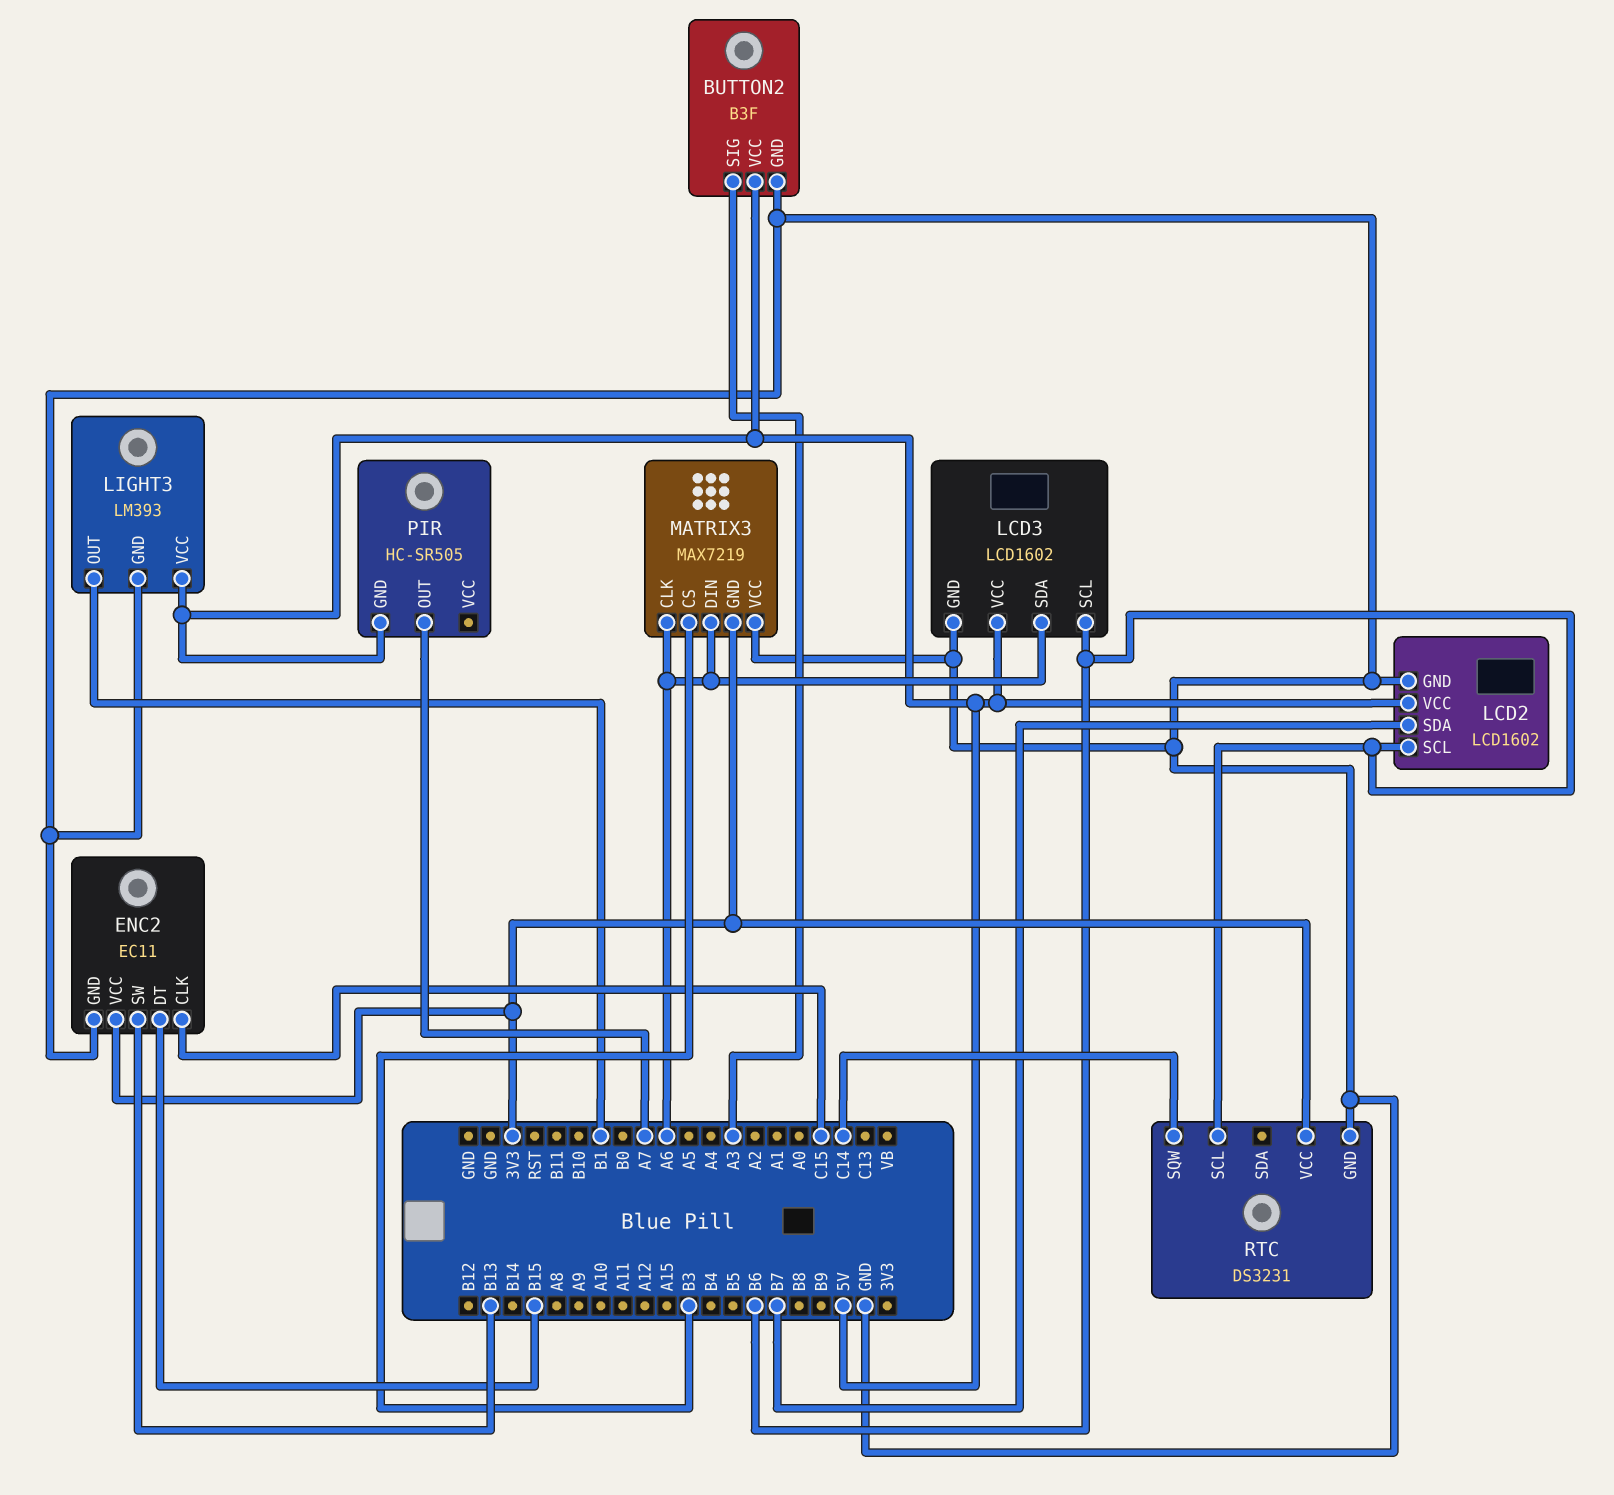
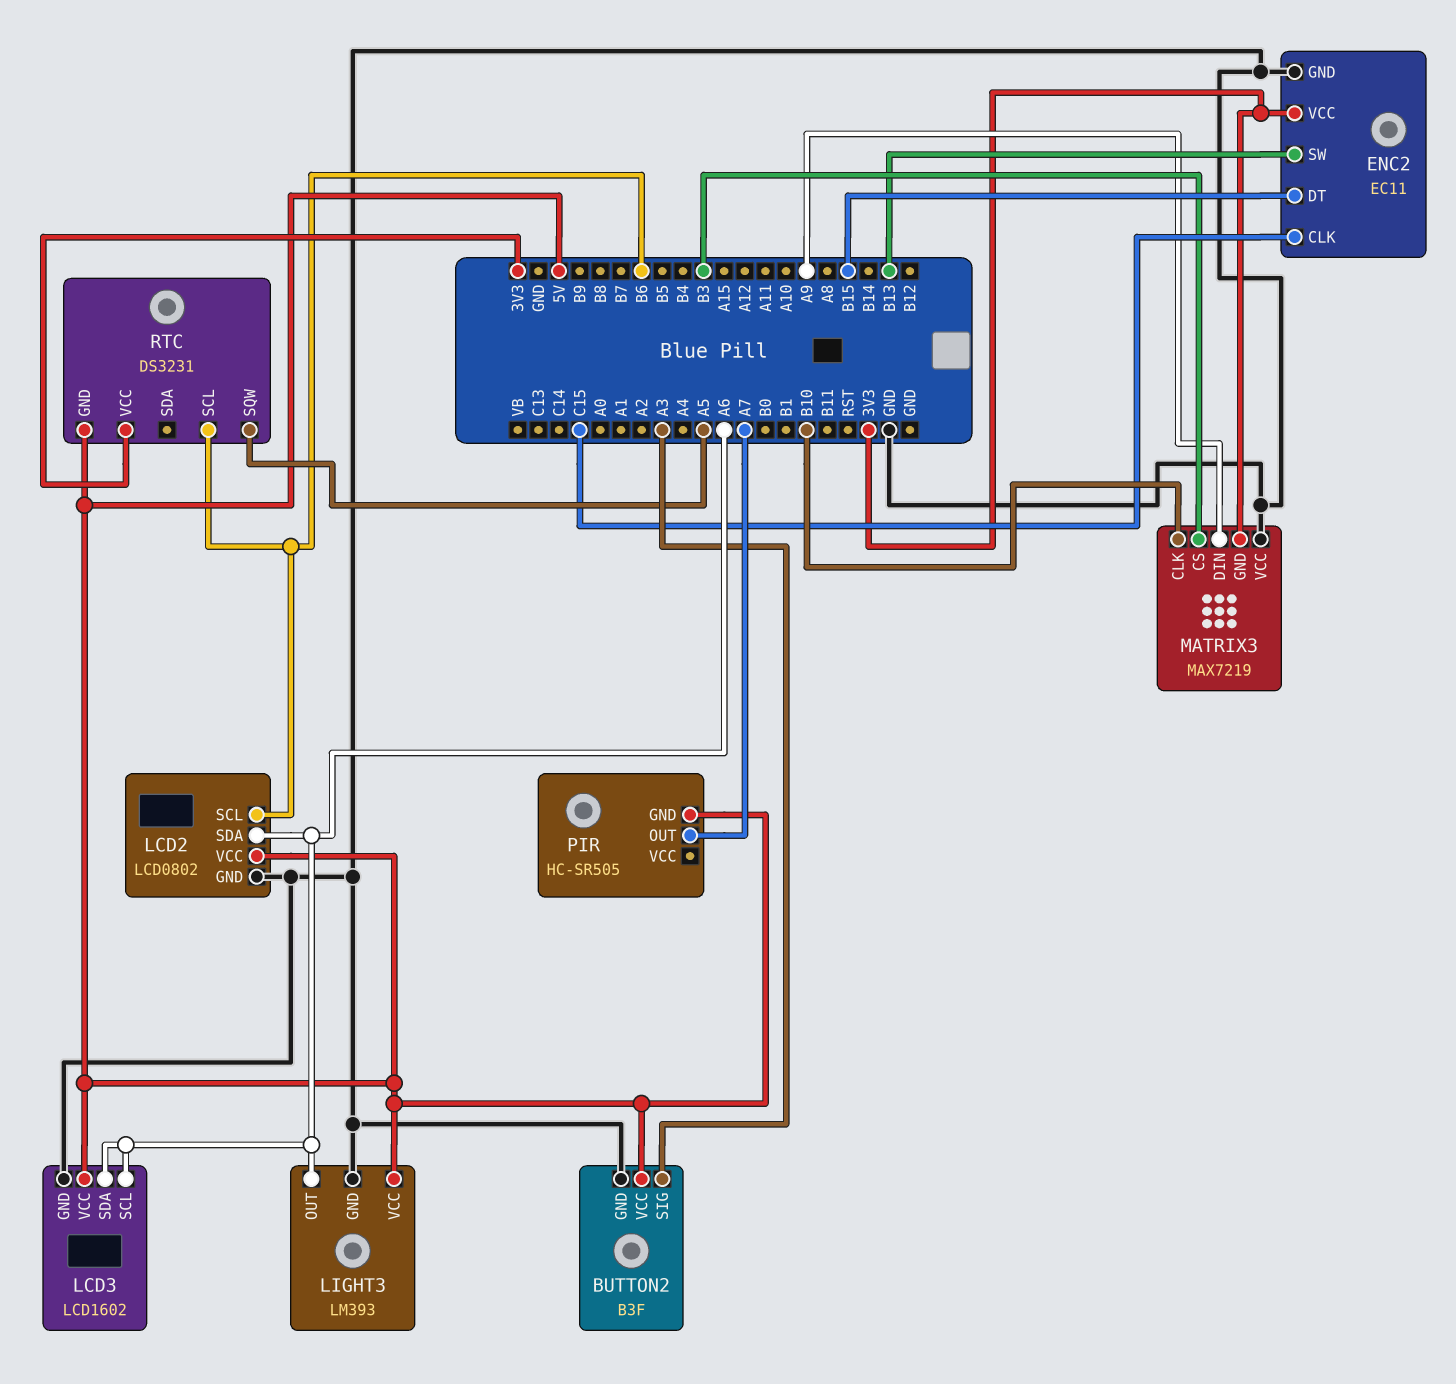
LCD2: LCD1602 -> LCD0802
LCD2 pin SDA: B7 -> A6
LCD3 pin SCL: B6 -> A6
LIGHT3 pin OUT: B1 -> A6
MATRIX3 pin CLK: A6 -> B10
MATRIX3 pin DIN: A6 -> A9
RTC pin GND: GND -> 5V
RTC pin SQW: C14 -> A5

